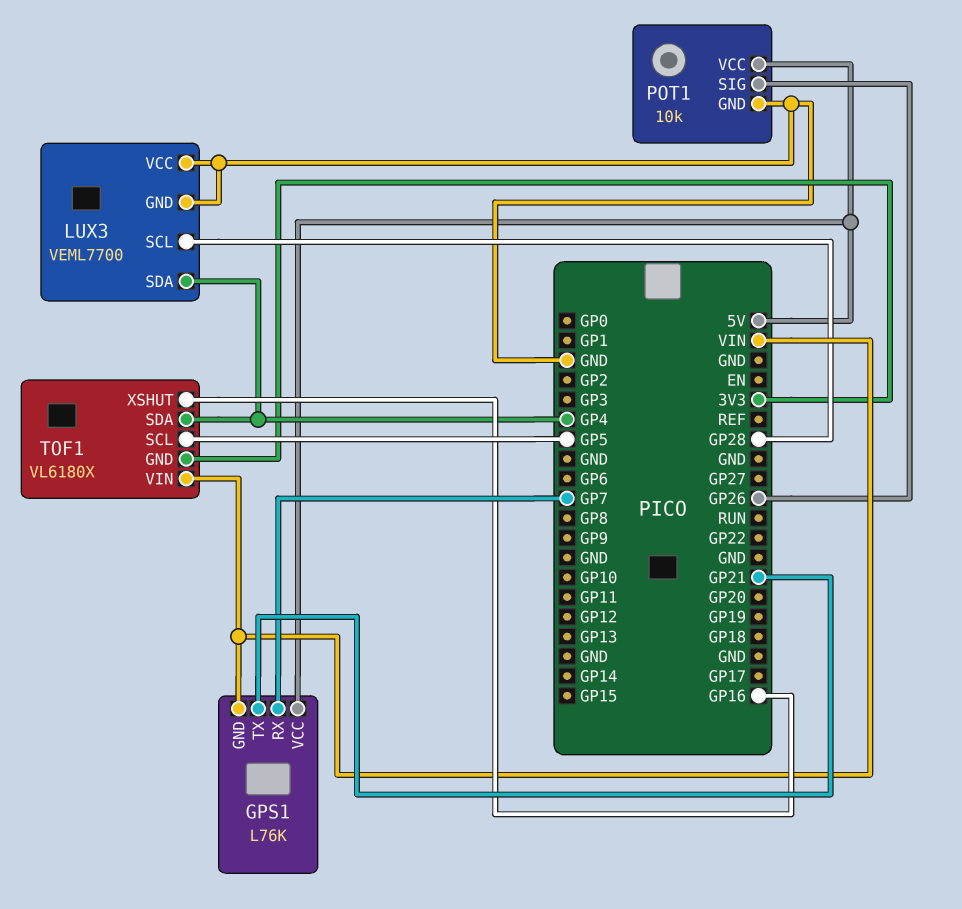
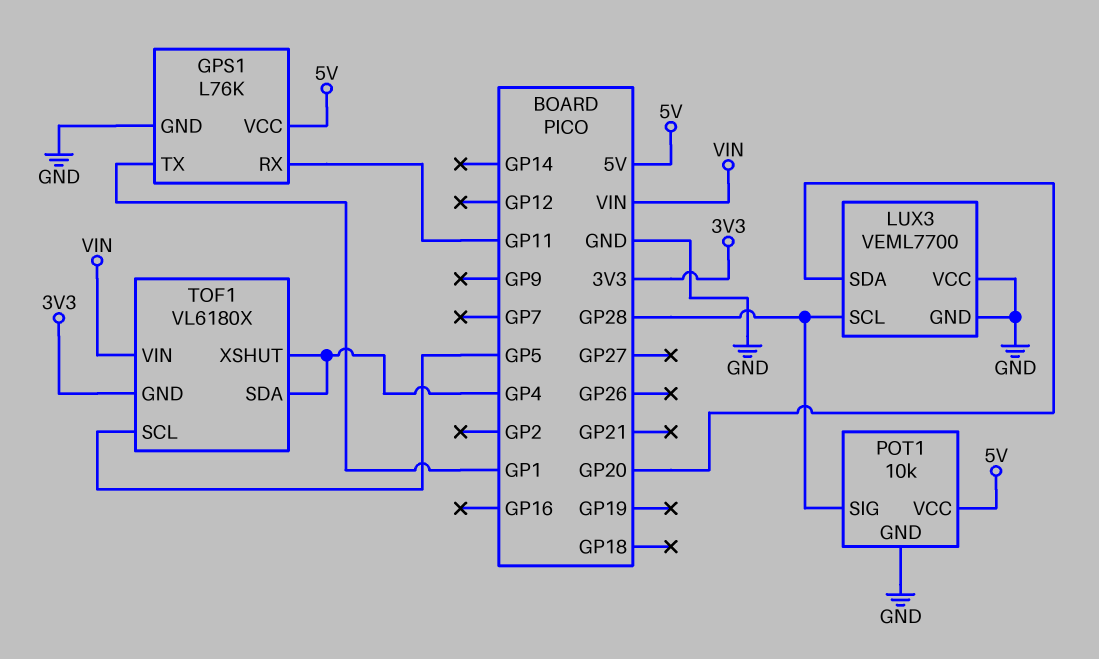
GPS1 pin GND: VIN -> GND
GPS1 pin RX: GP7 -> GP11
GPS1 pin TX: GP21 -> GP1
LUX3 pin SDA: GP4 -> GP20
POT1 pin SIG: GP26 -> GP28
TOF1 pin XSHUT: GP16 -> GP4

